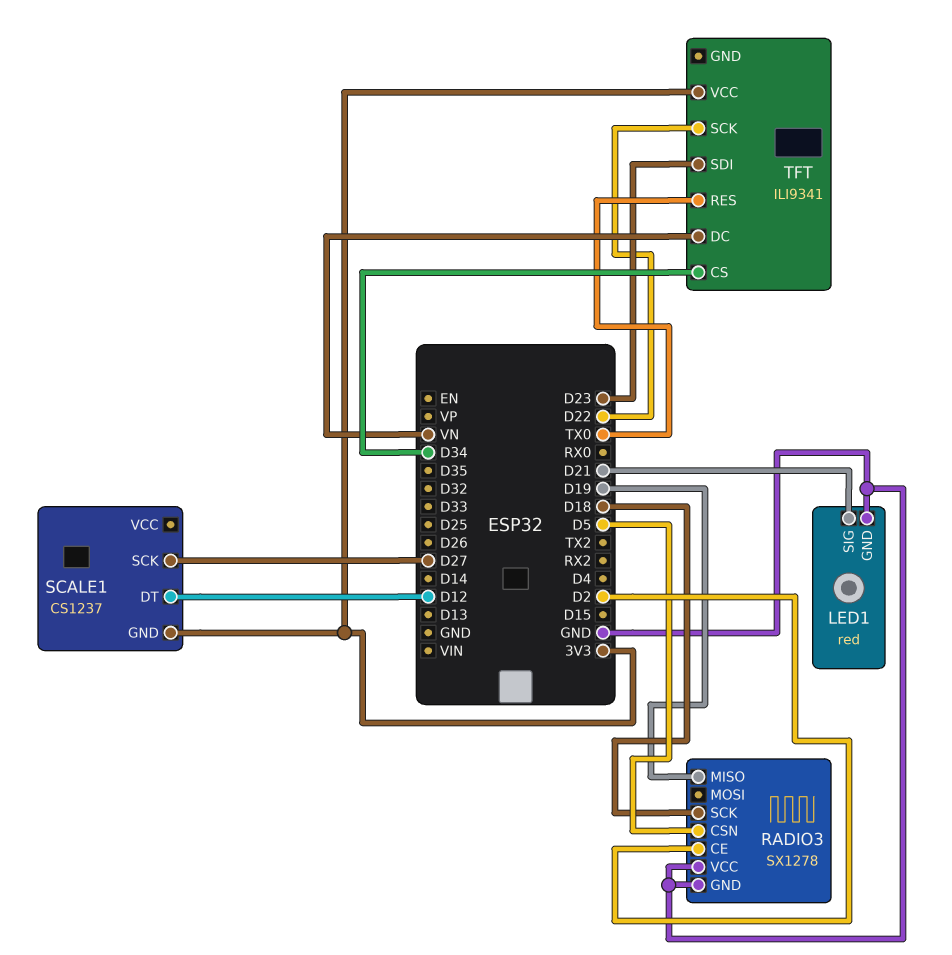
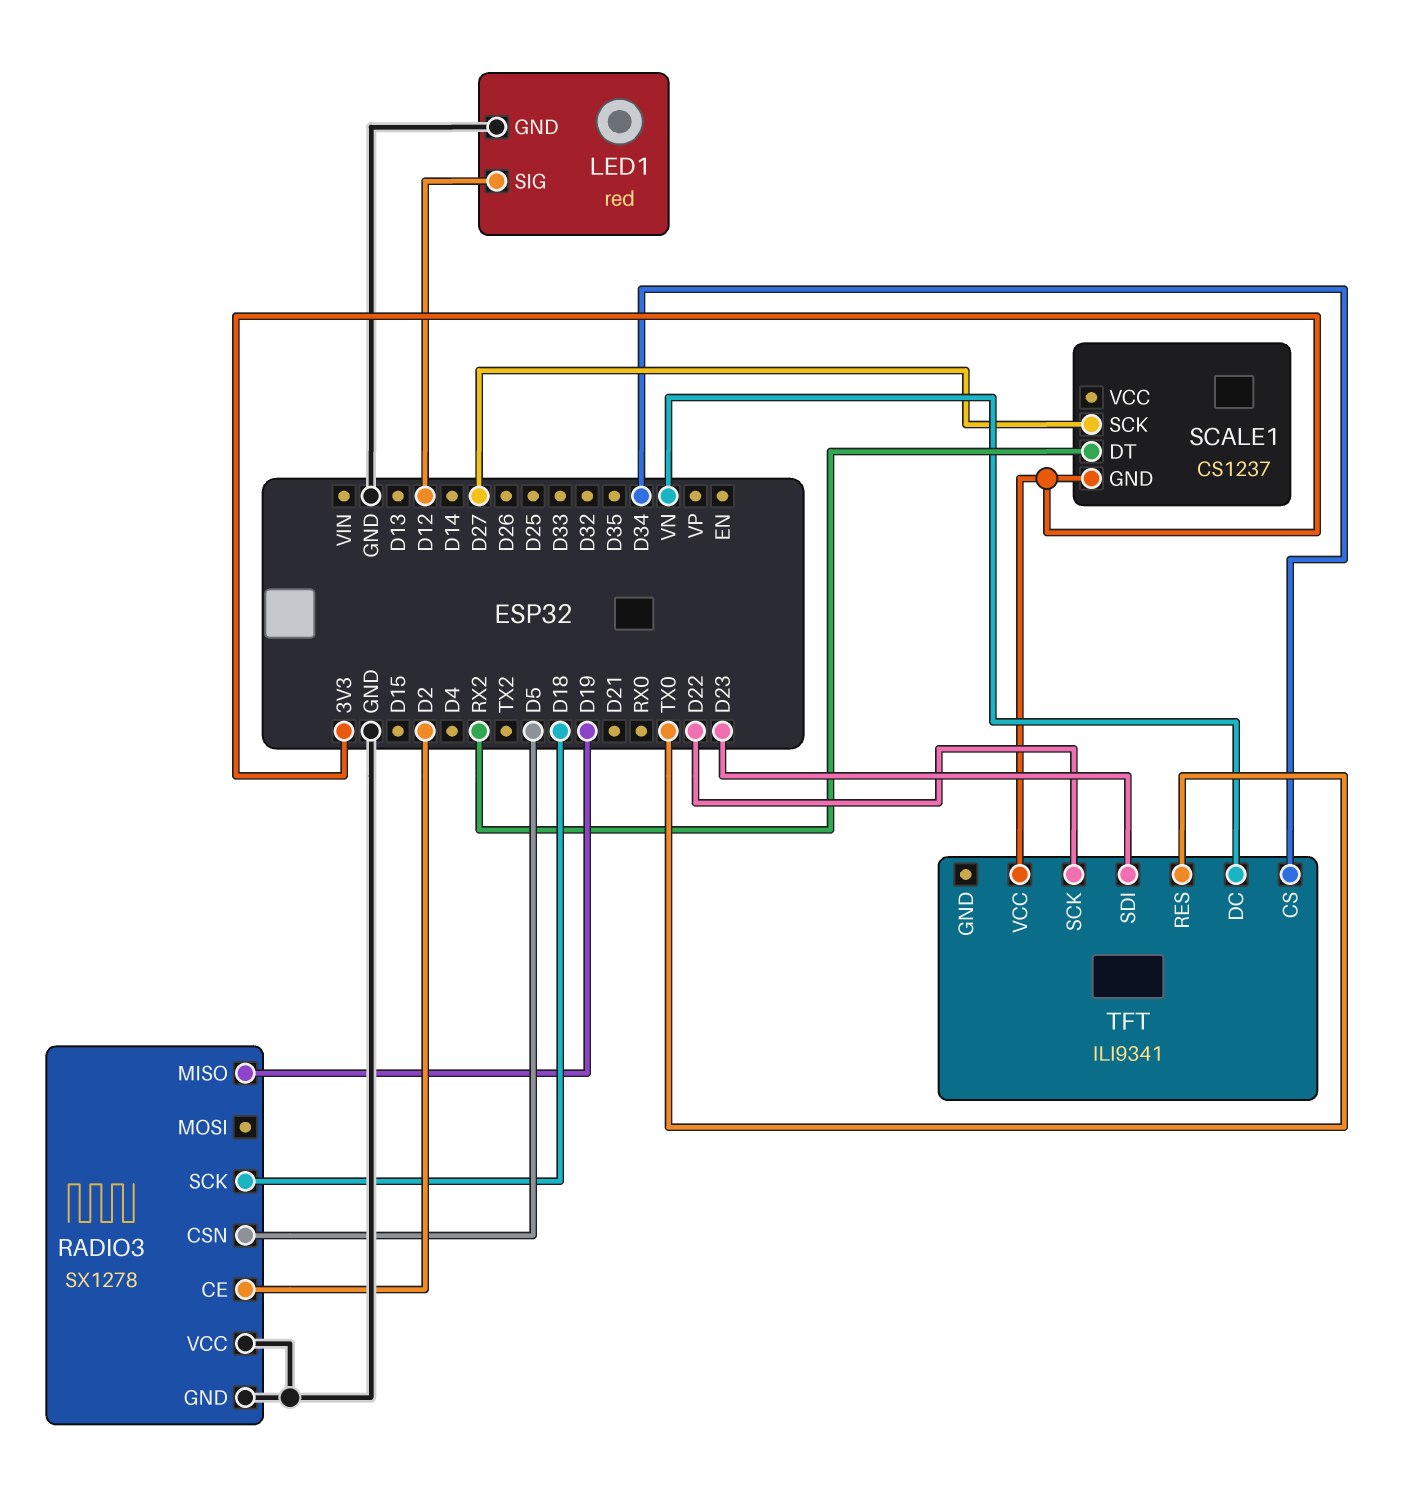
LED1 pin SIG: D21 -> D12
SCALE1 pin DT: D12 -> RX2

